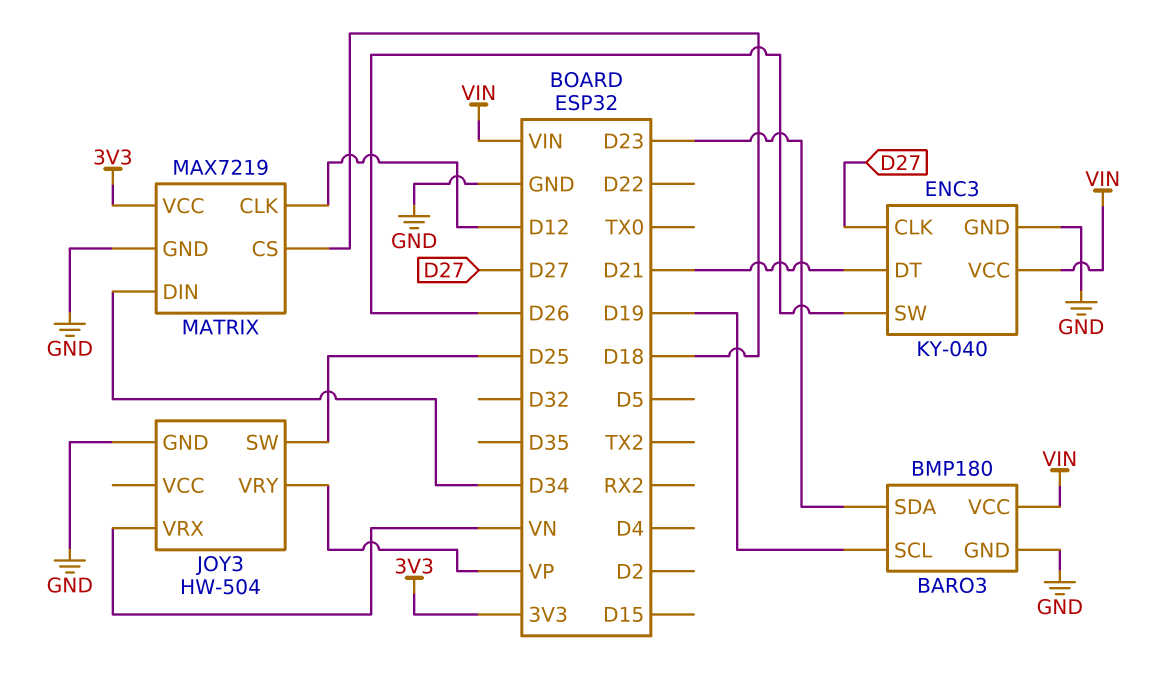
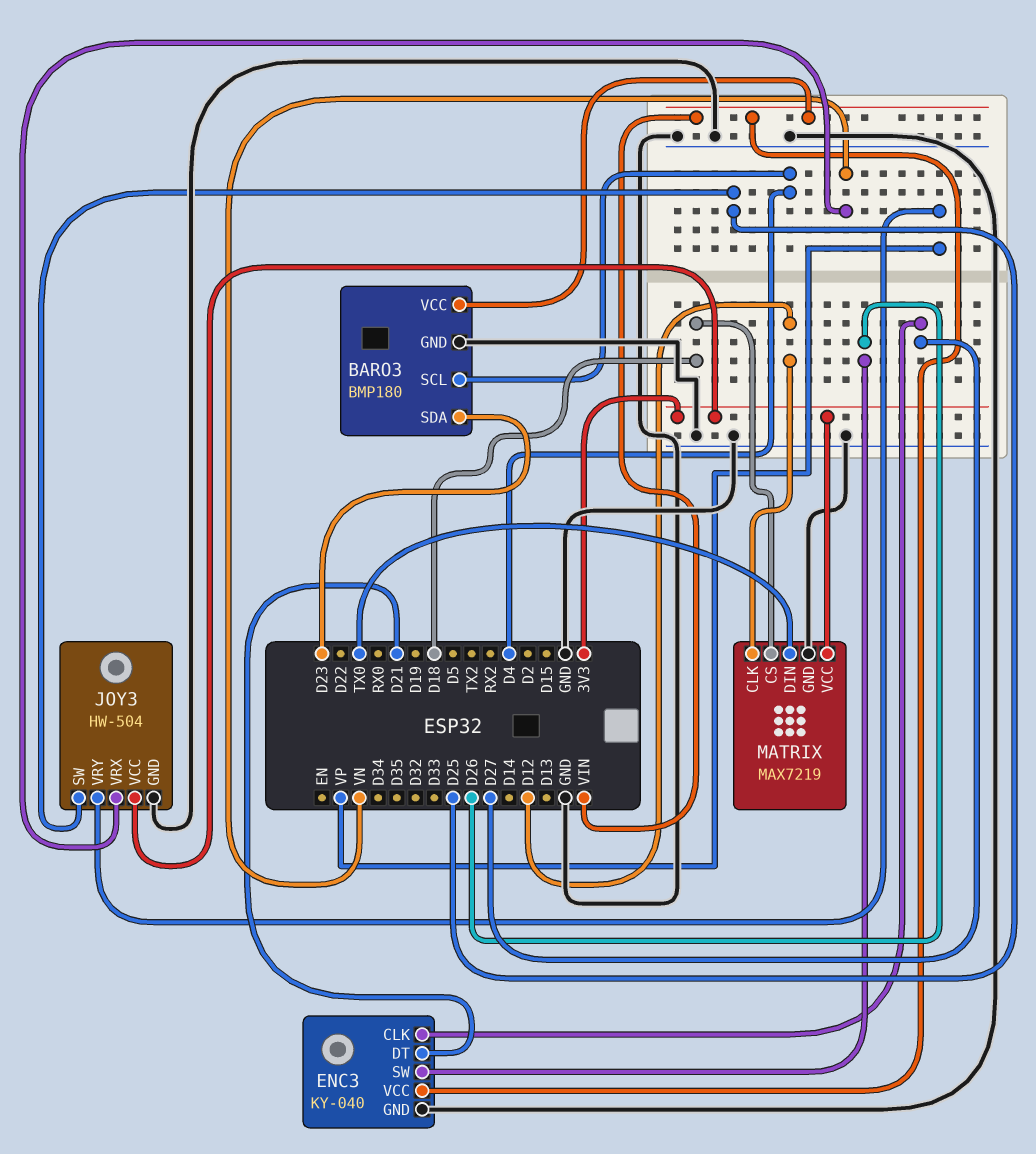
BARO3 pin SCL: D19 -> D4
JOY3 pin VCC: none -> 3V3
MATRIX pin DIN: D34 -> TX0

